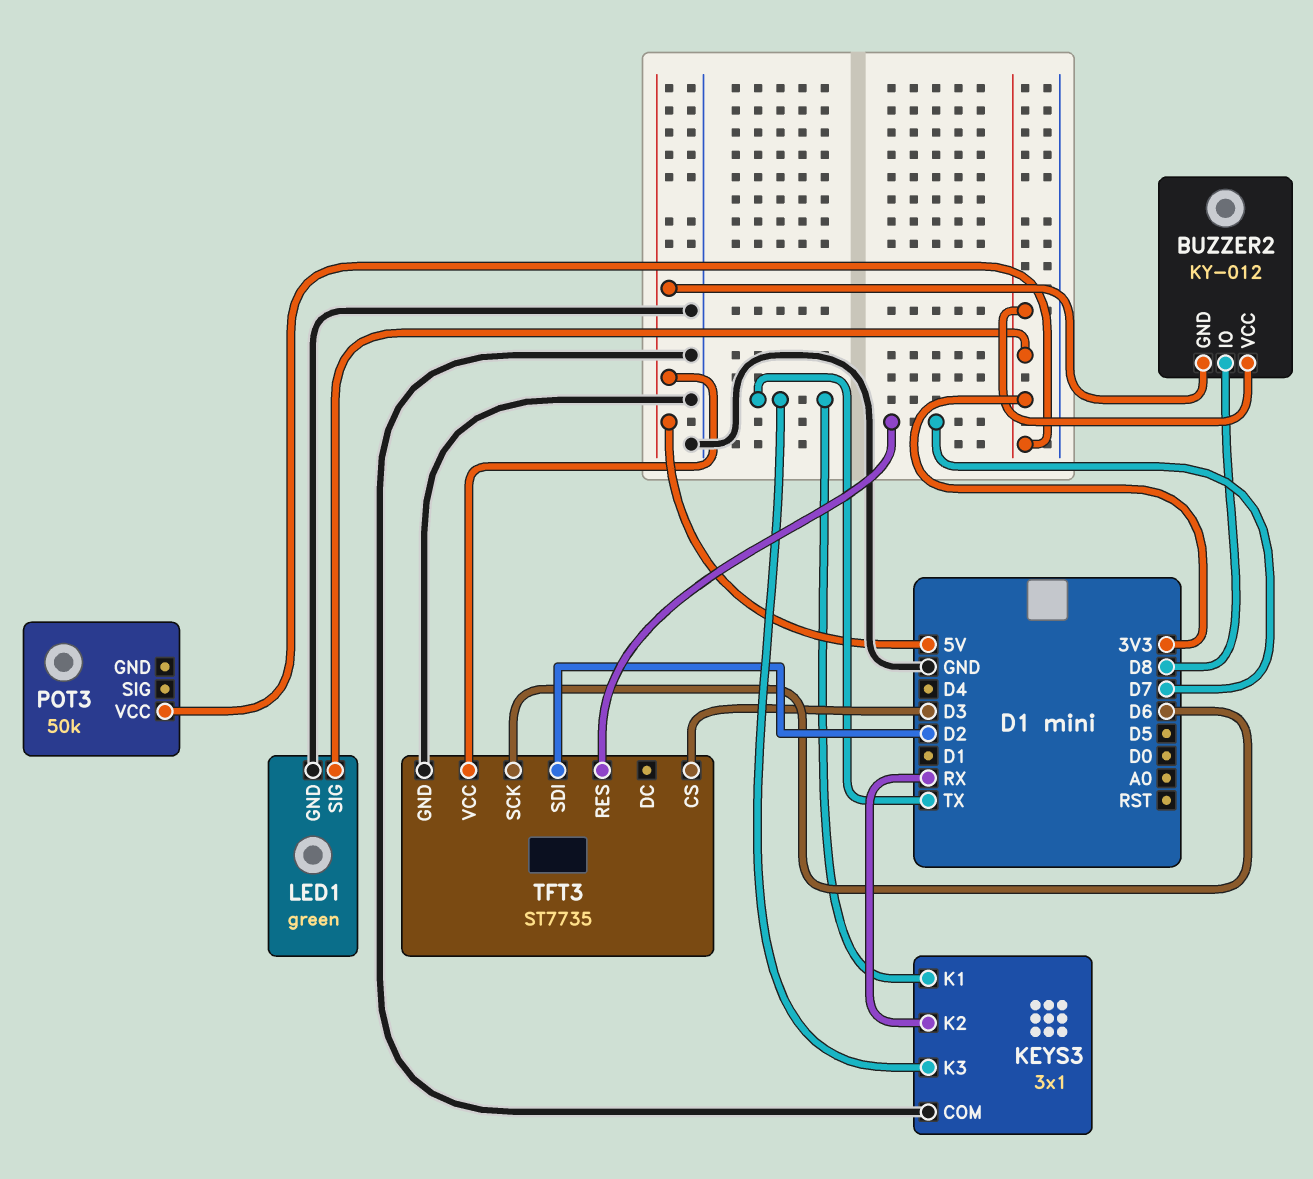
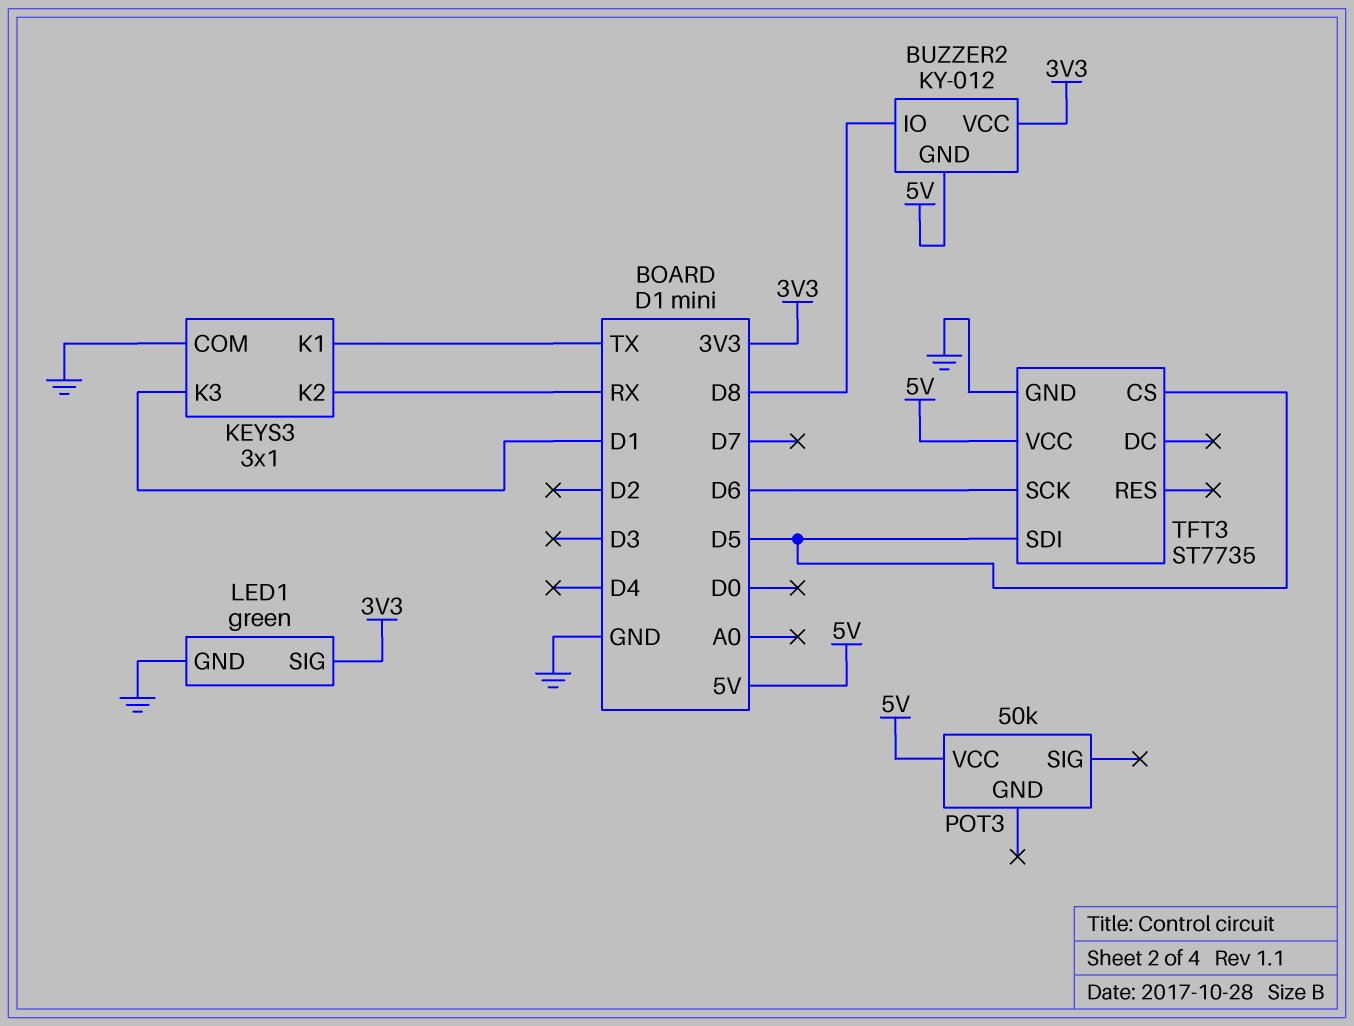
KEYS3 pin K3: TX -> D1
POT3 pin VCC: 3V3 -> 5V
TFT3 pin CS: D3 -> D5
TFT3 pin RES: D7 -> none
TFT3 pin SDI: D2 -> D5

